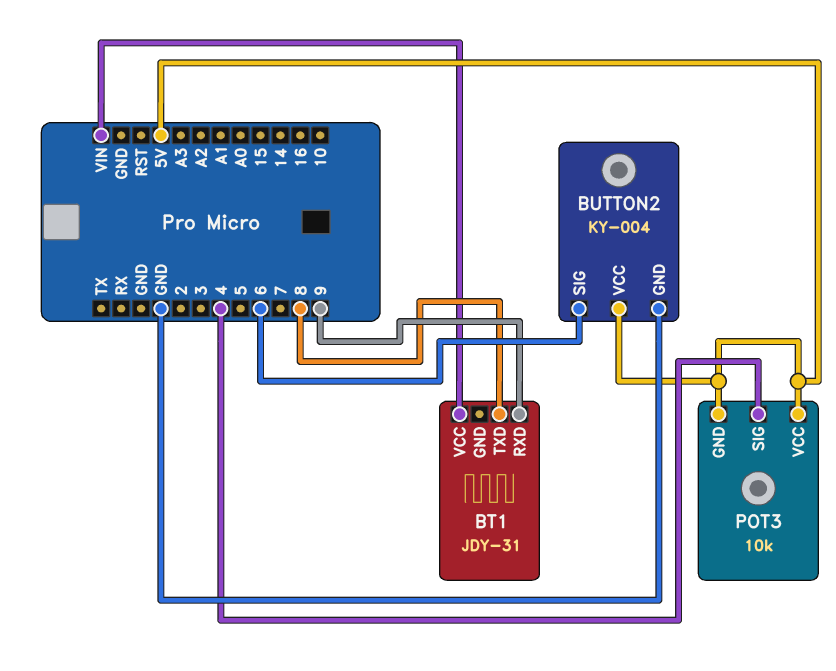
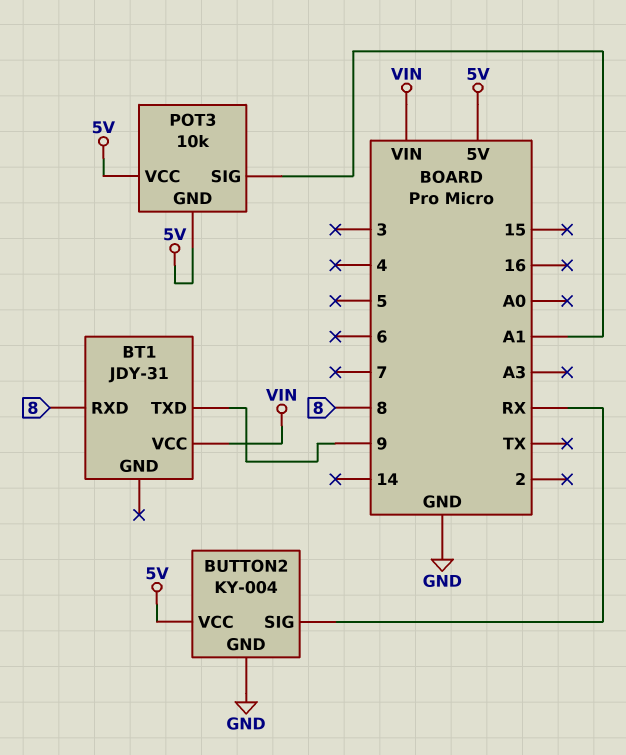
BT1 pin RXD: 9 -> 8
BT1 pin TXD: 8 -> 9
BUTTON2 pin SIG: 6 -> RX
POT3 pin SIG: 4 -> A1

